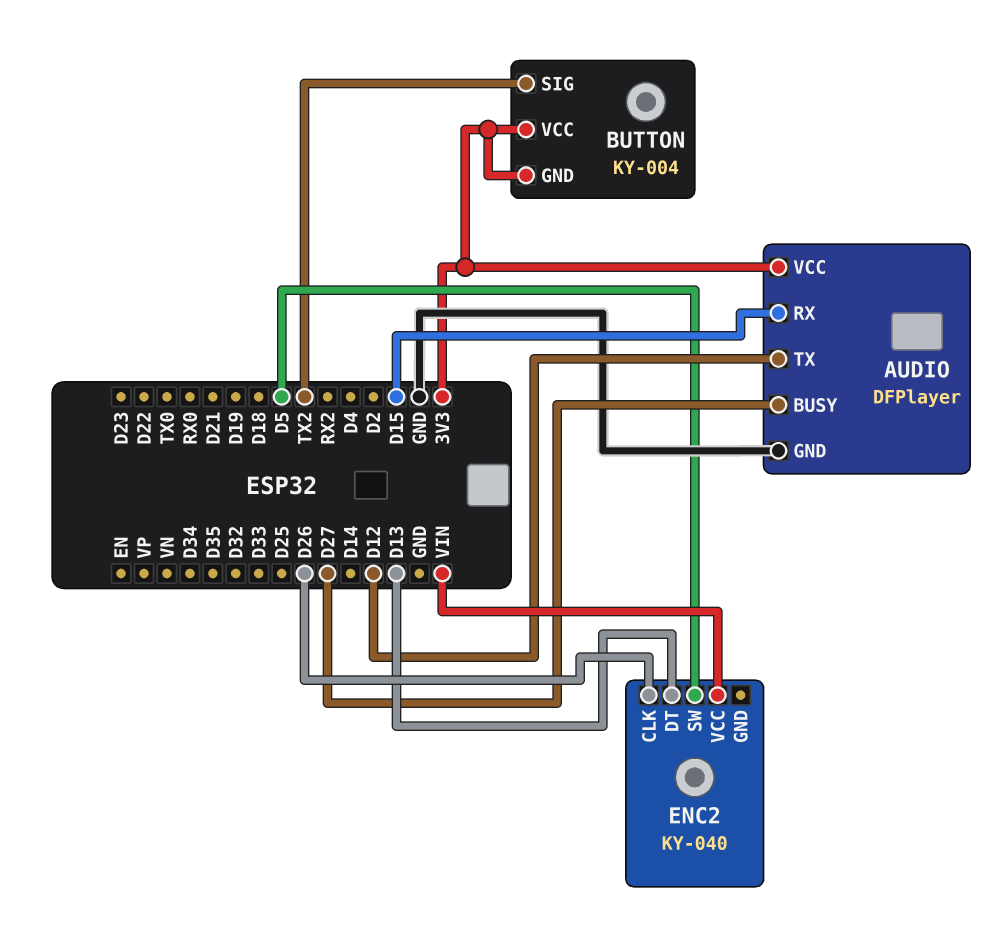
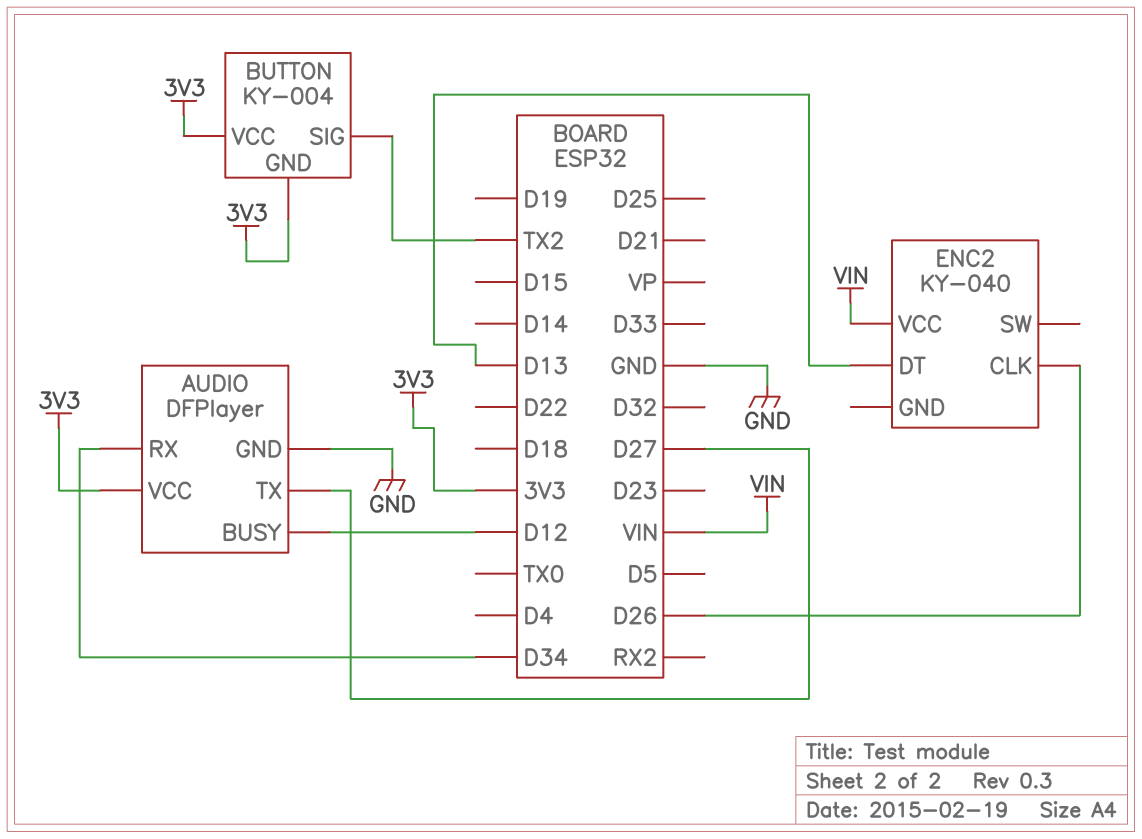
AUDIO pin BUSY: D27 -> D12
AUDIO pin RX: D15 -> D34
AUDIO pin TX: D12 -> D27
ENC2 pin SW: D5 -> none

